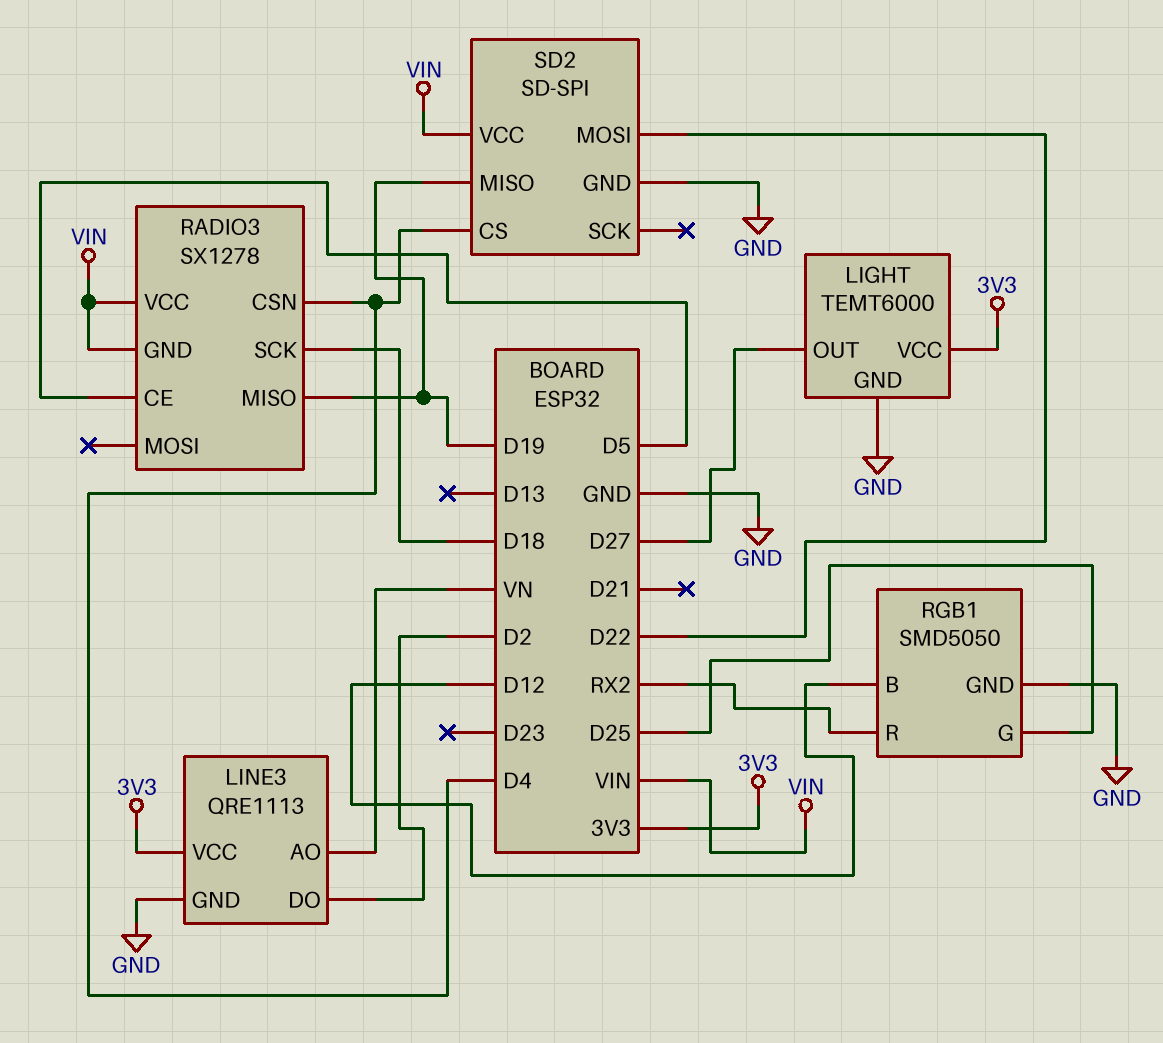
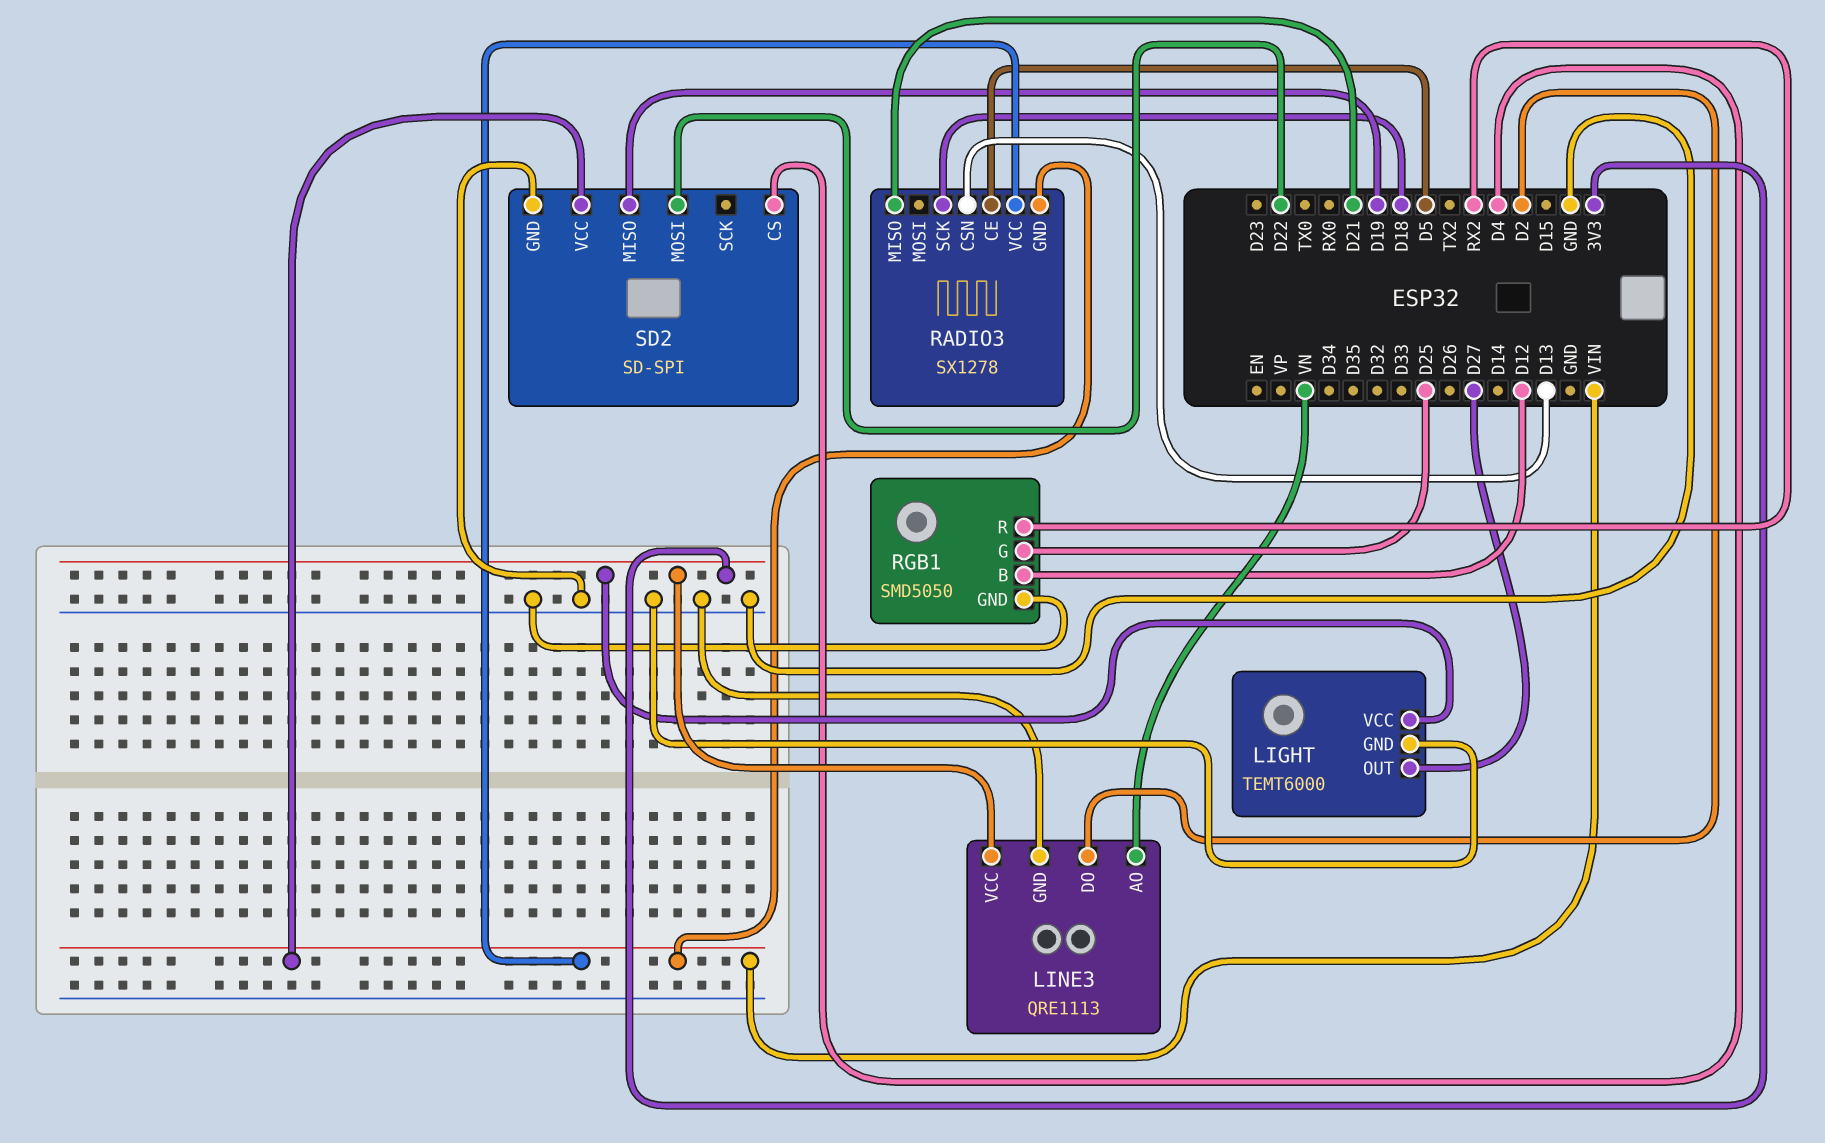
RADIO3 pin CSN: D4 -> D13
RADIO3 pin MISO: D19 -> D21

